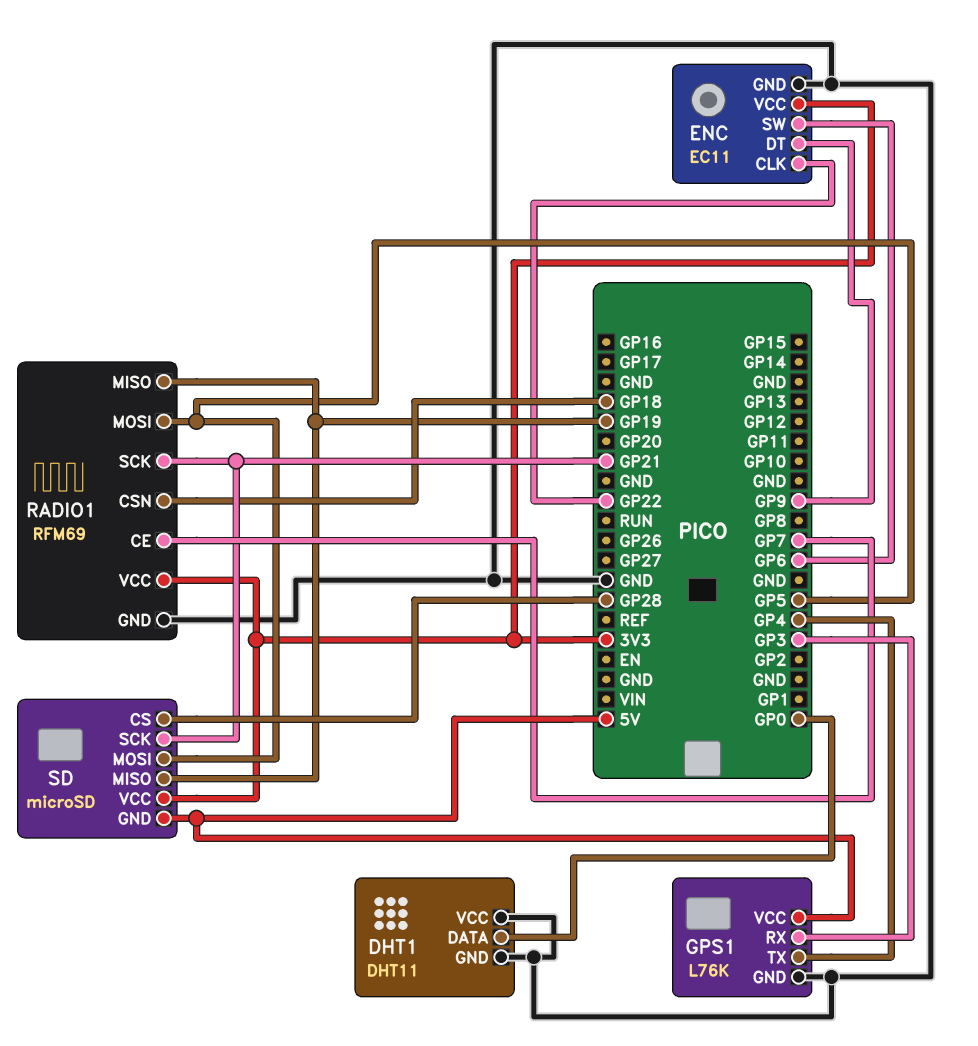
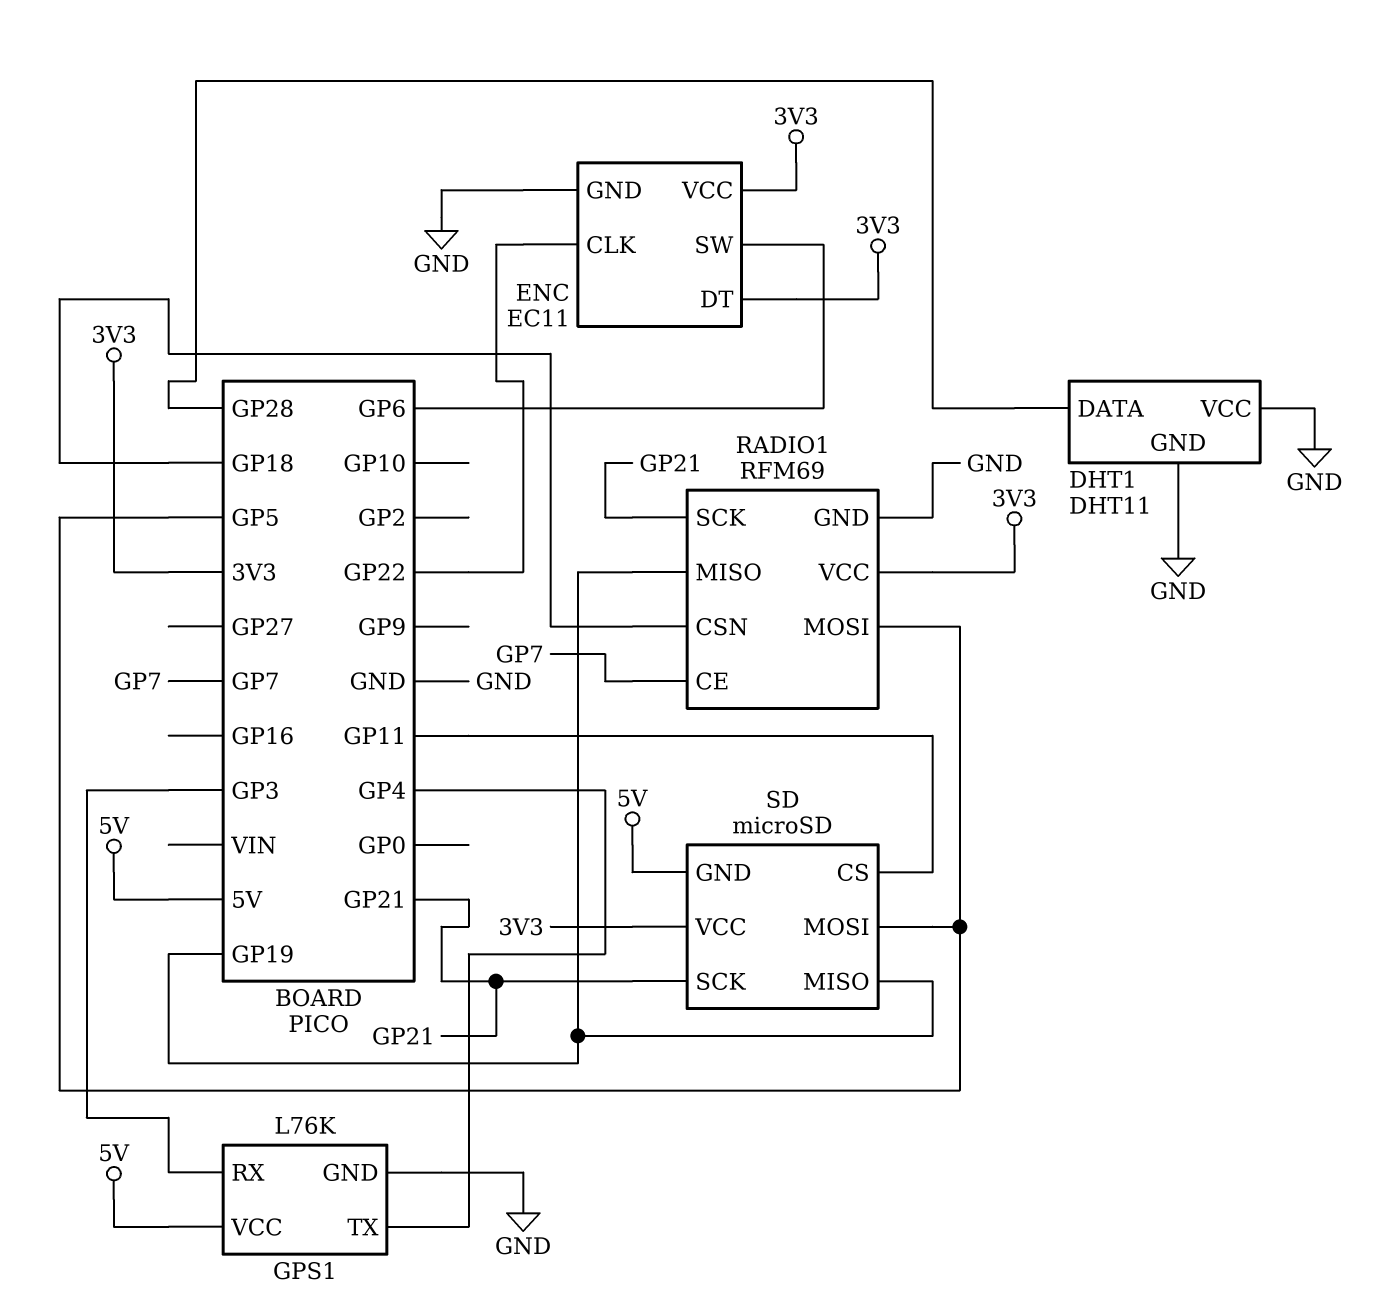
DHT1 pin DATA: GP0 -> GP28
ENC pin DT: GP9 -> 3V3
SD pin CS: GP28 -> GP11

